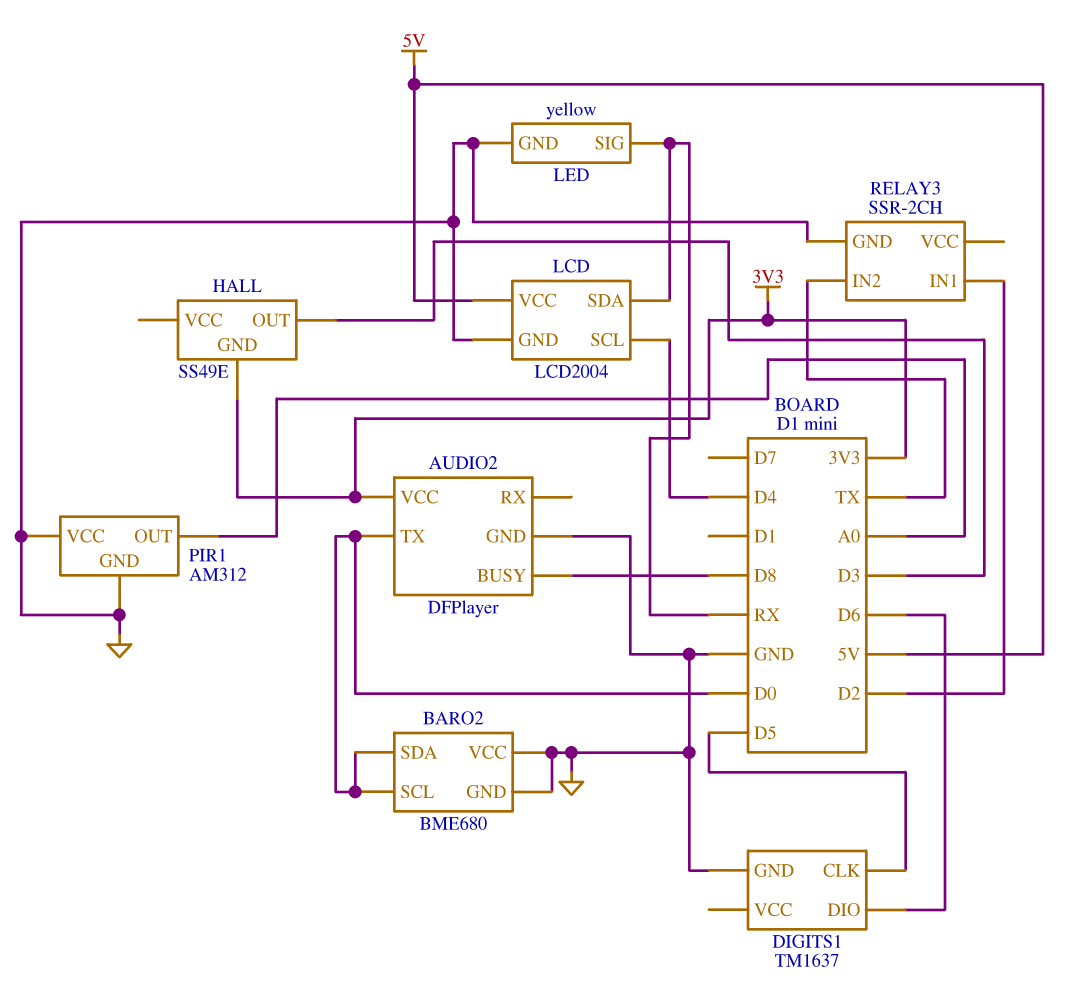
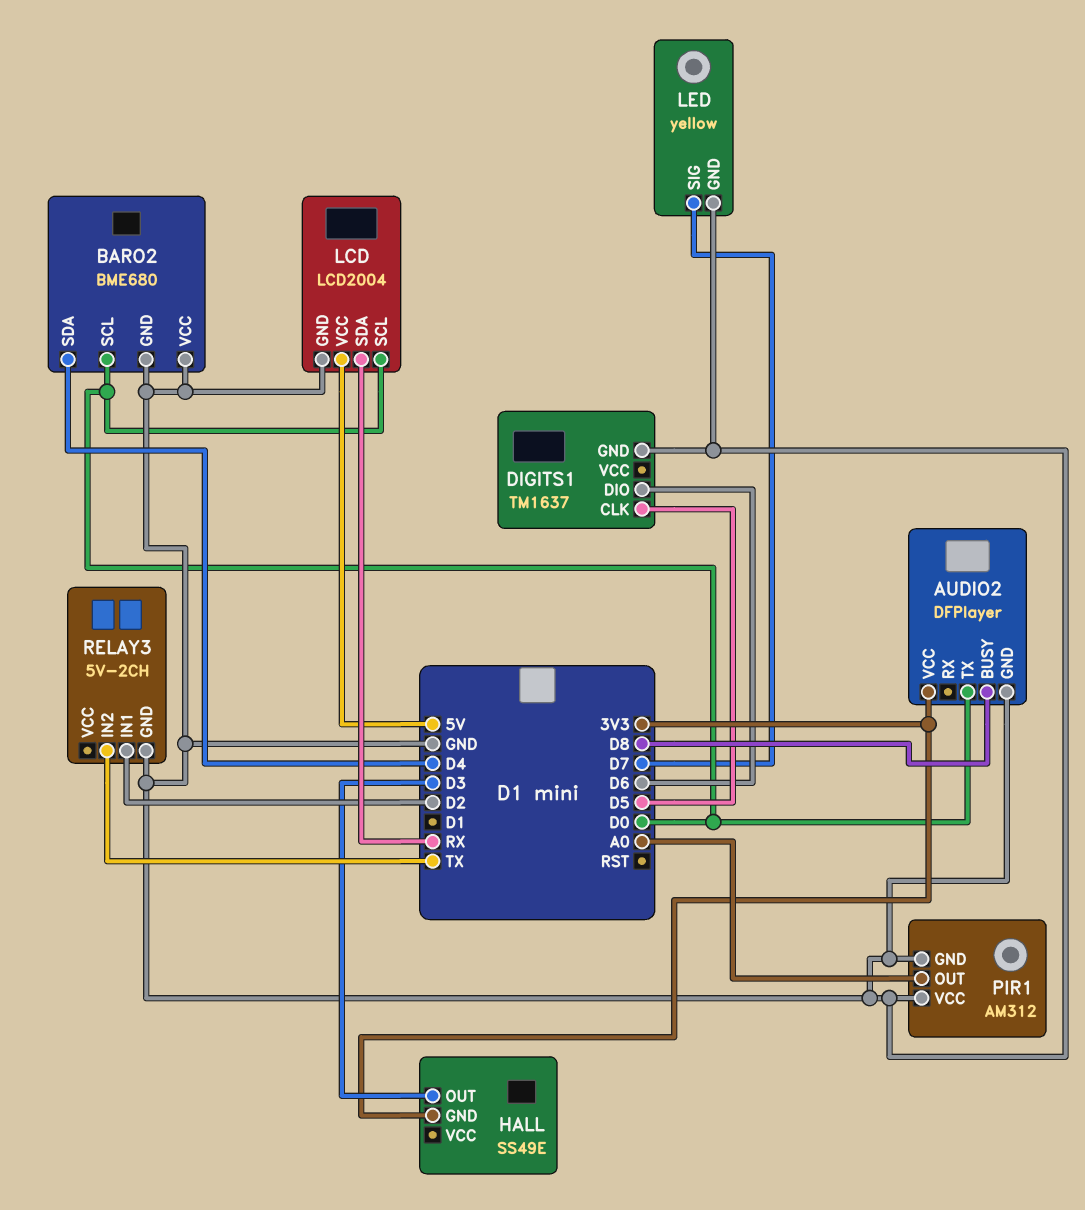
BARO2 pin SDA: D0 -> D4
LCD pin SCL: D4 -> D0
LED pin SIG: RX -> D7
RELAY3: SSR-2CH -> 5V-2CH

